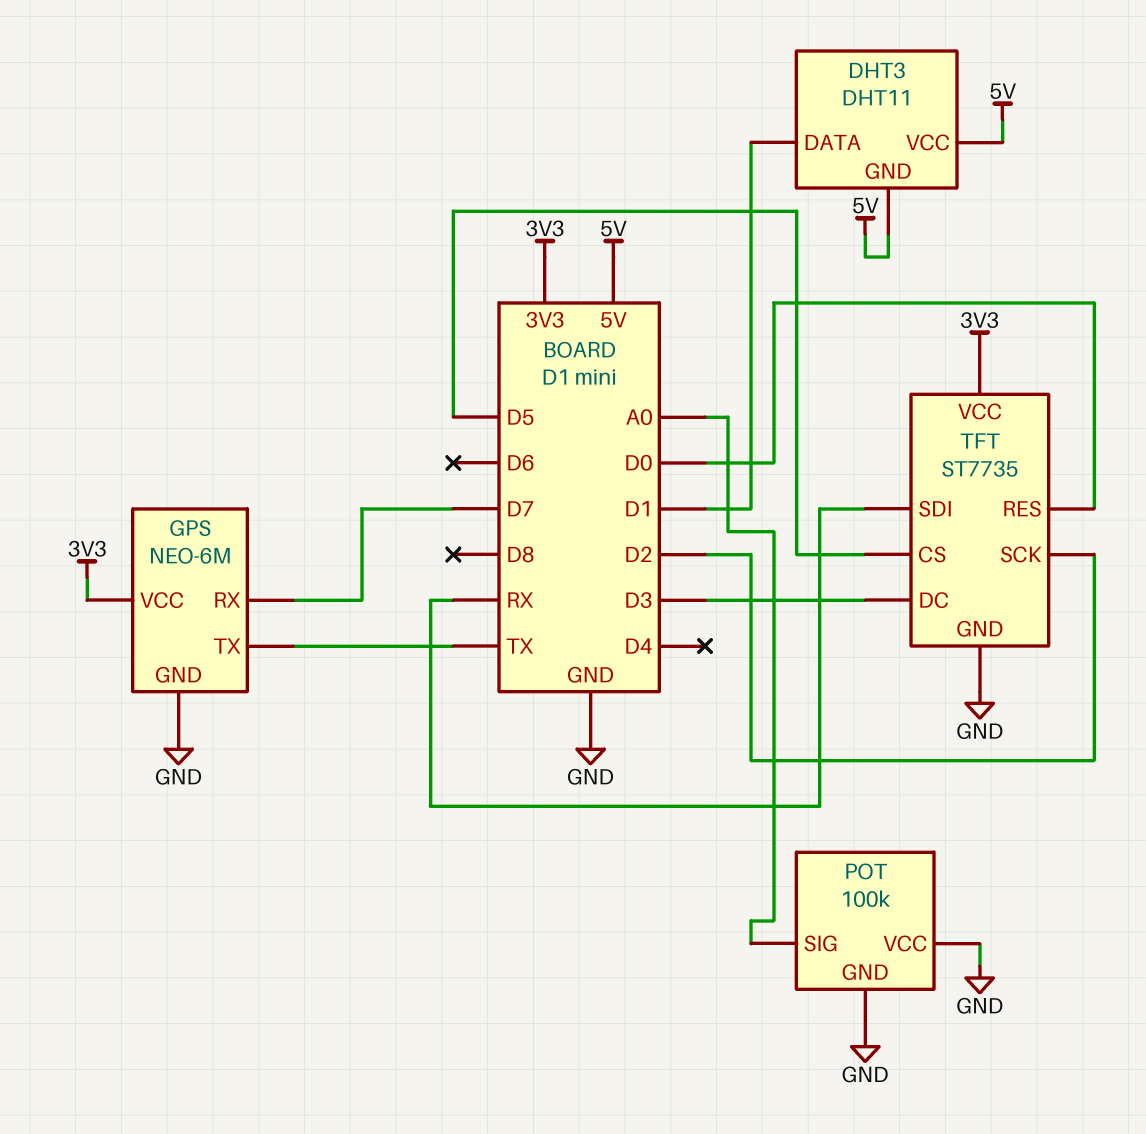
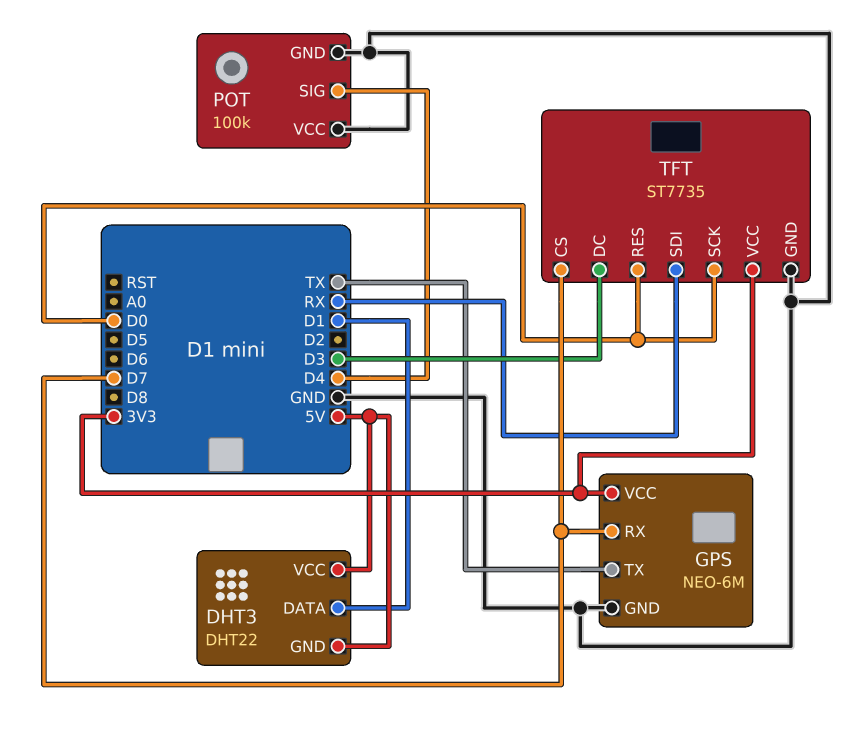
DHT3: DHT11 -> DHT22
POT pin SIG: A0 -> D4
TFT pin CS: D5 -> D7
TFT pin SCK: D2 -> D0

